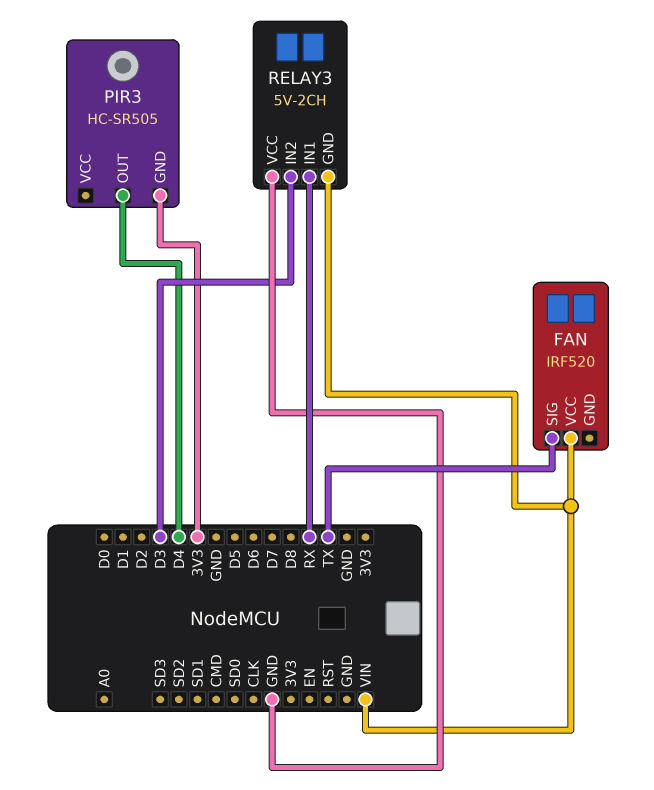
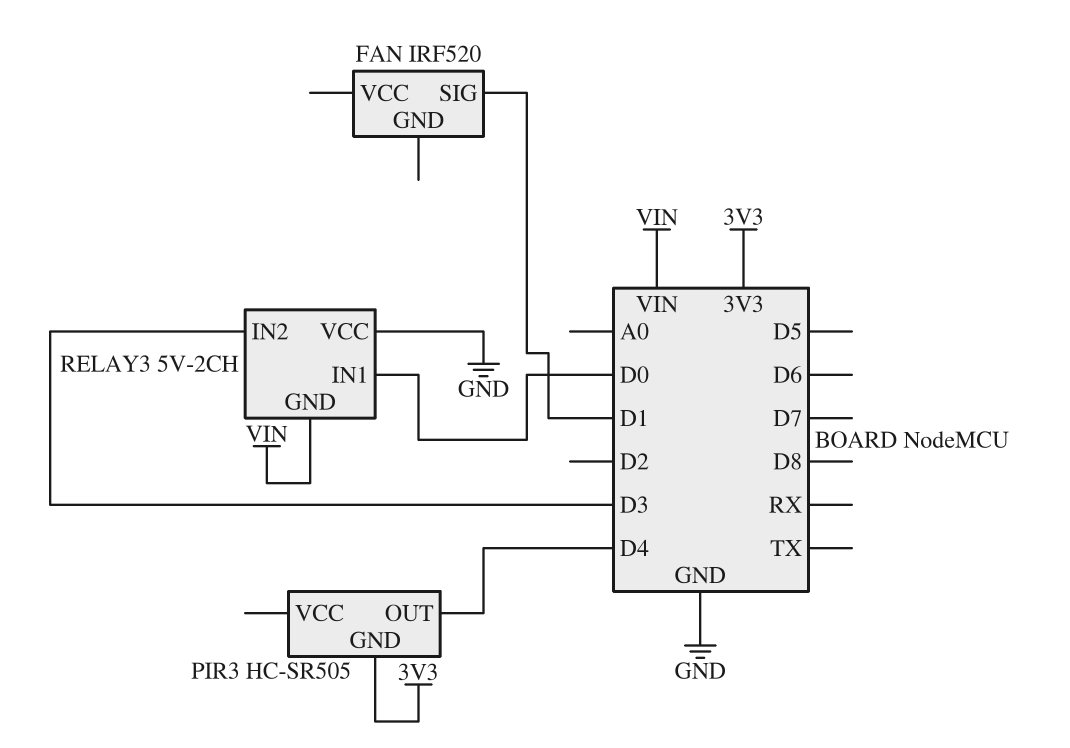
FAN pin SIG: TX -> D1
FAN pin VCC: VIN -> none
RELAY3 pin IN1: RX -> D0

